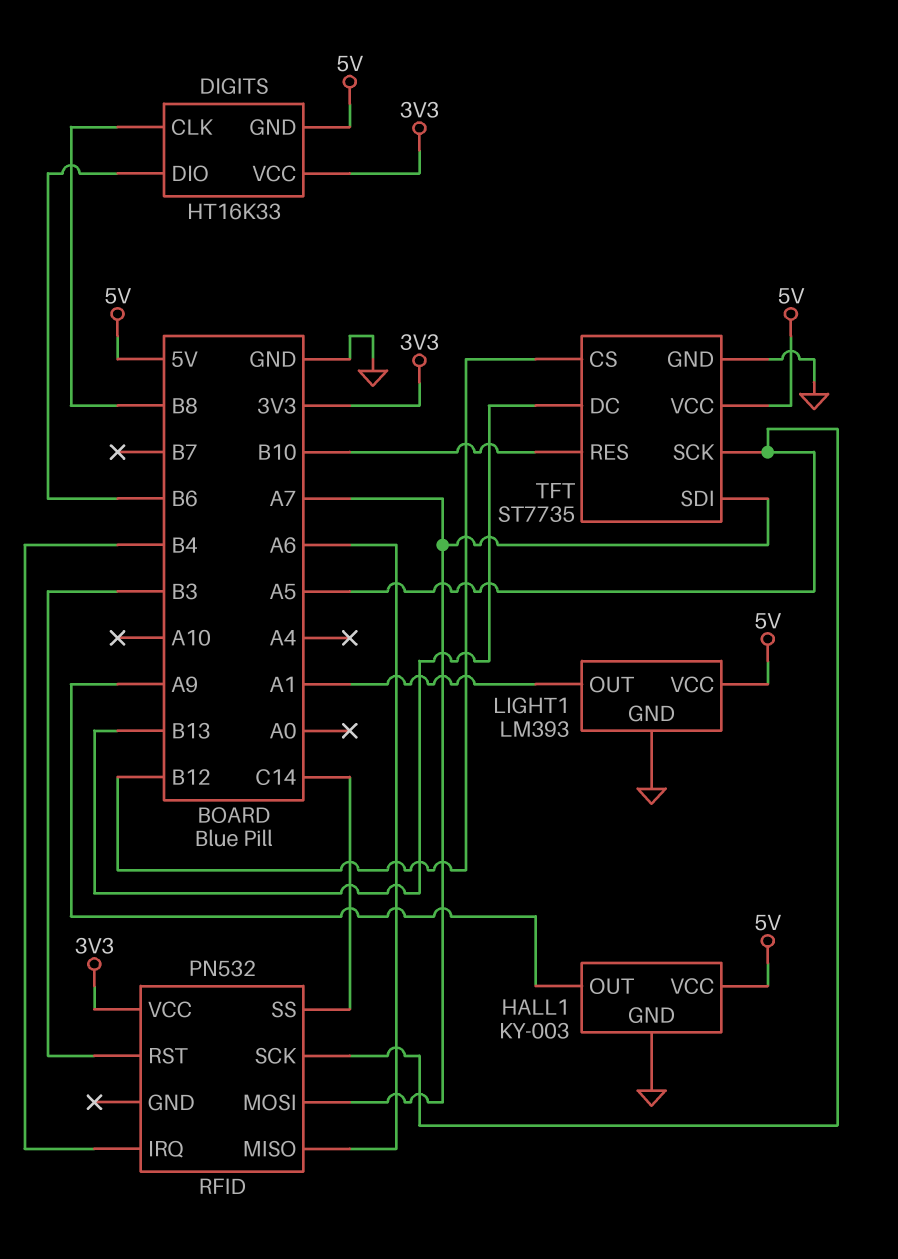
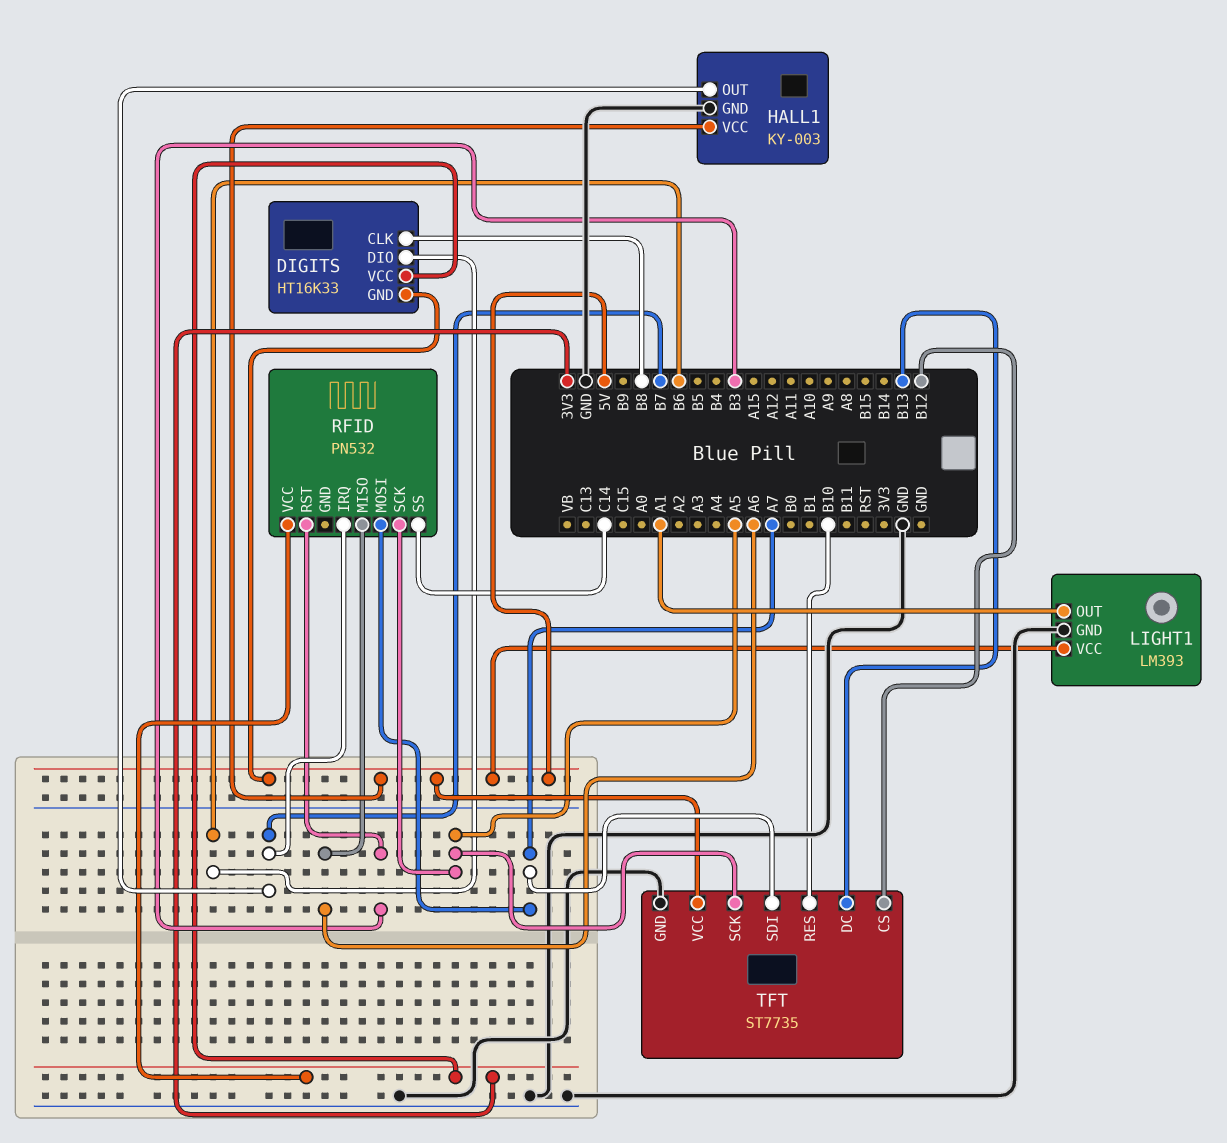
HALL1 pin OUT: A9 -> B7
RFID pin IRQ: B4 -> B7

